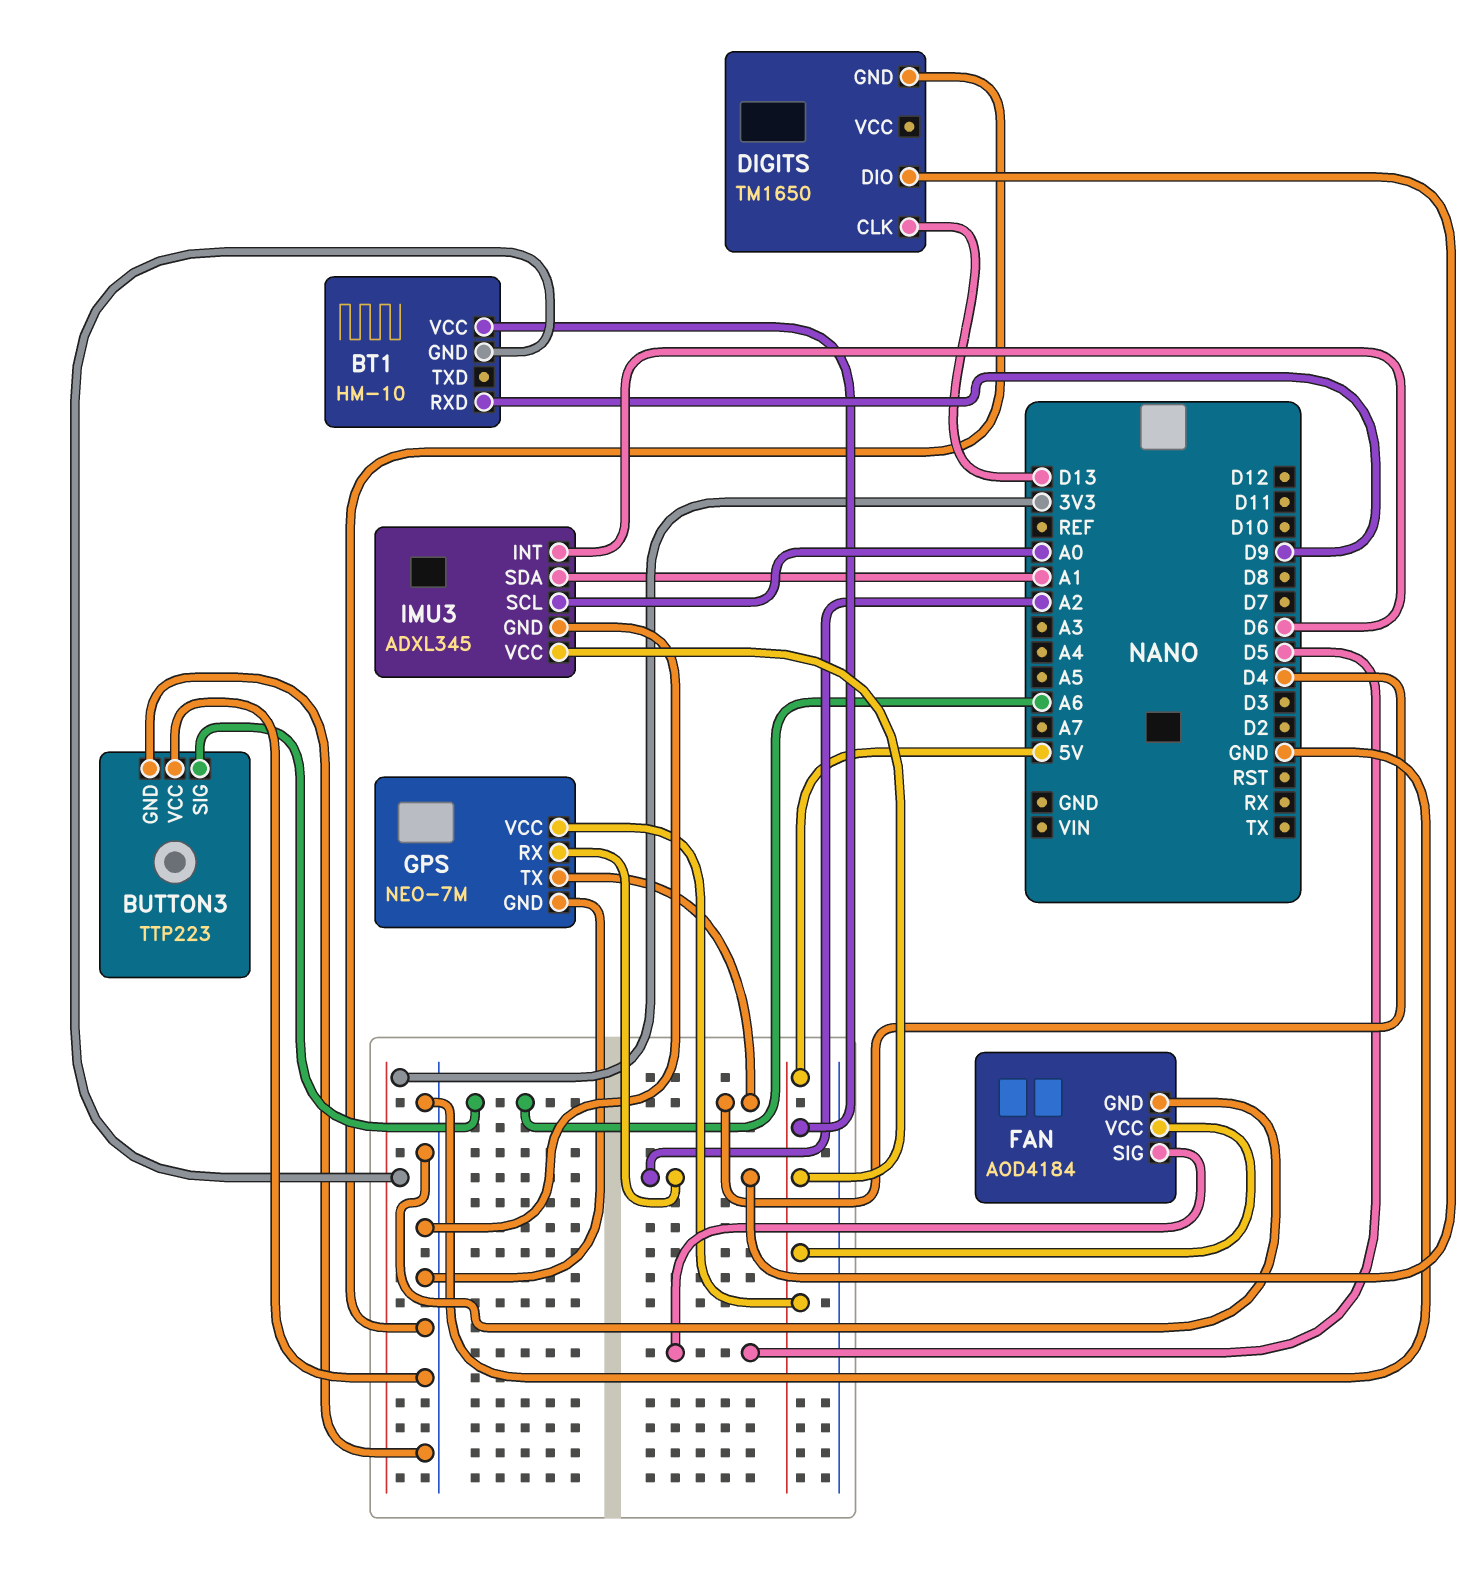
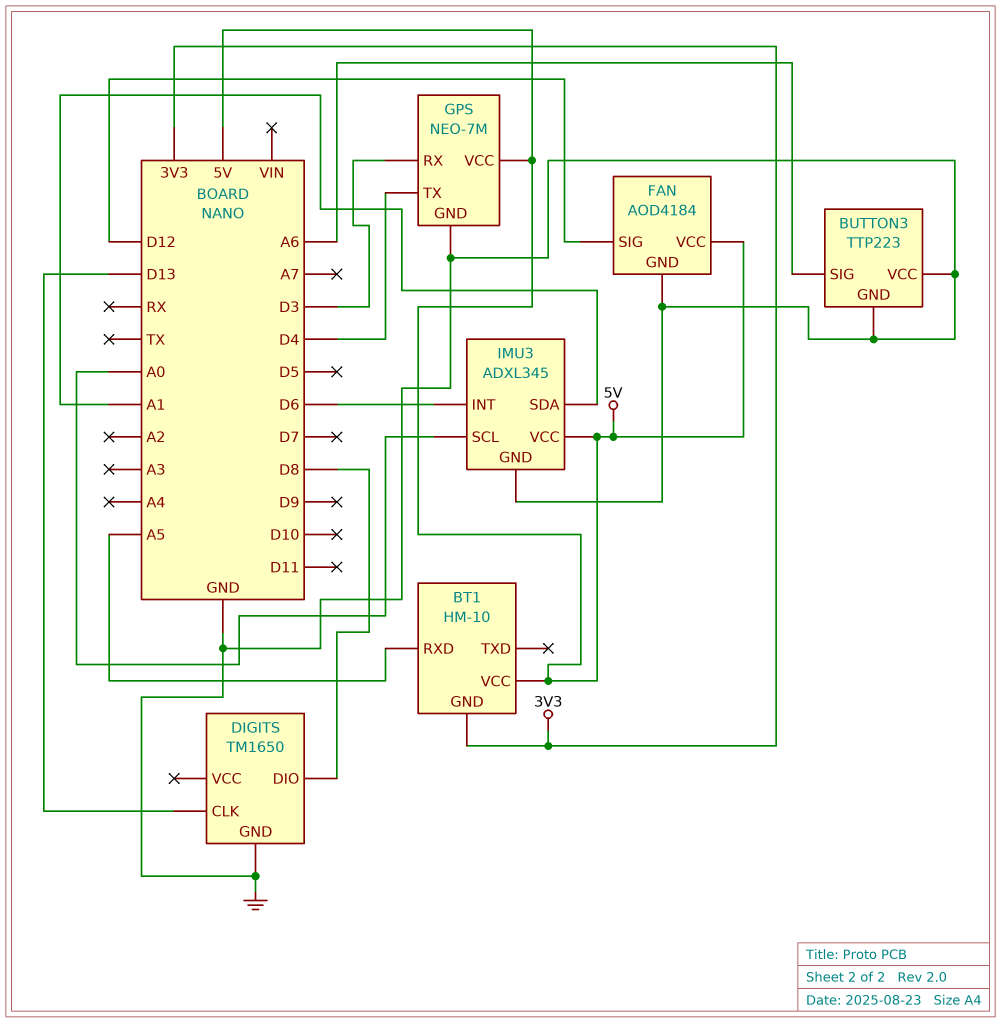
BT1 pin RXD: D9 -> A5
DIGITS pin DIO: A2 -> D8
FAN pin SIG: D5 -> D12
GPS pin RX: A2 -> D3

